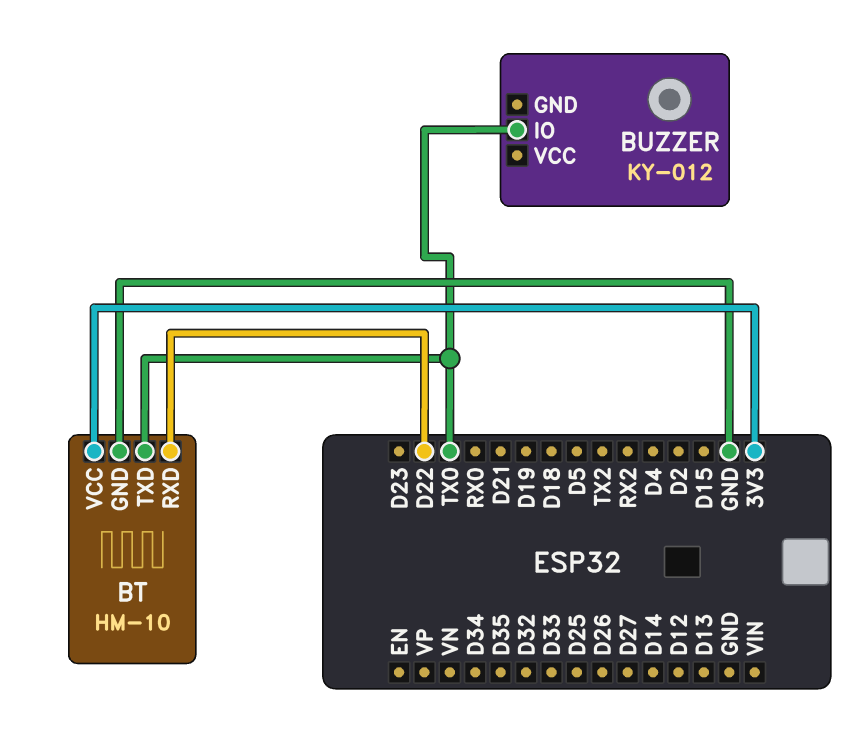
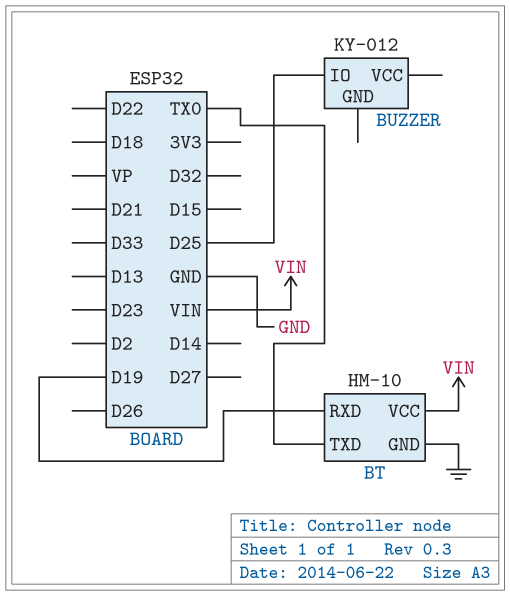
BT pin RXD: D22 -> D19
BT pin VCC: 3V3 -> VIN
BUZZER pin IO: TX0 -> D25

